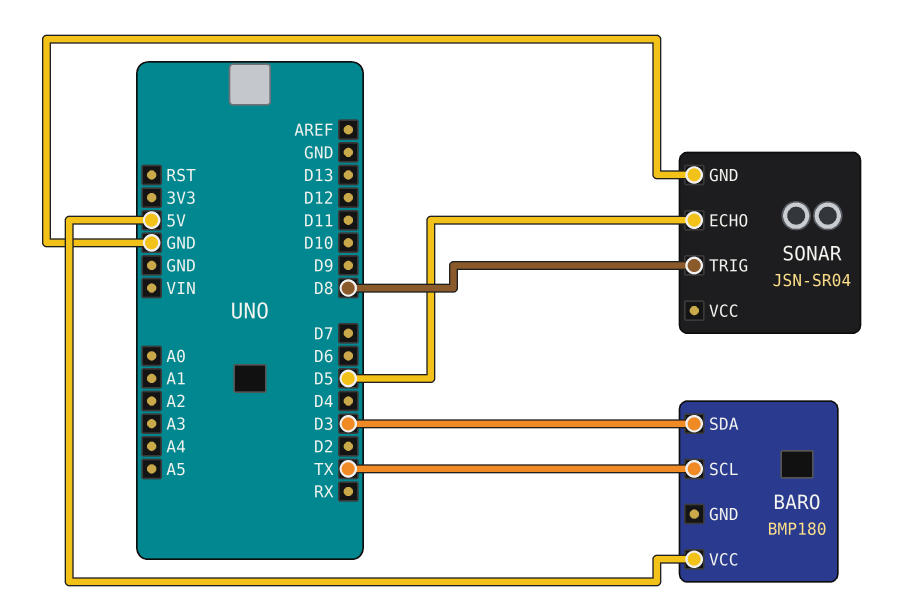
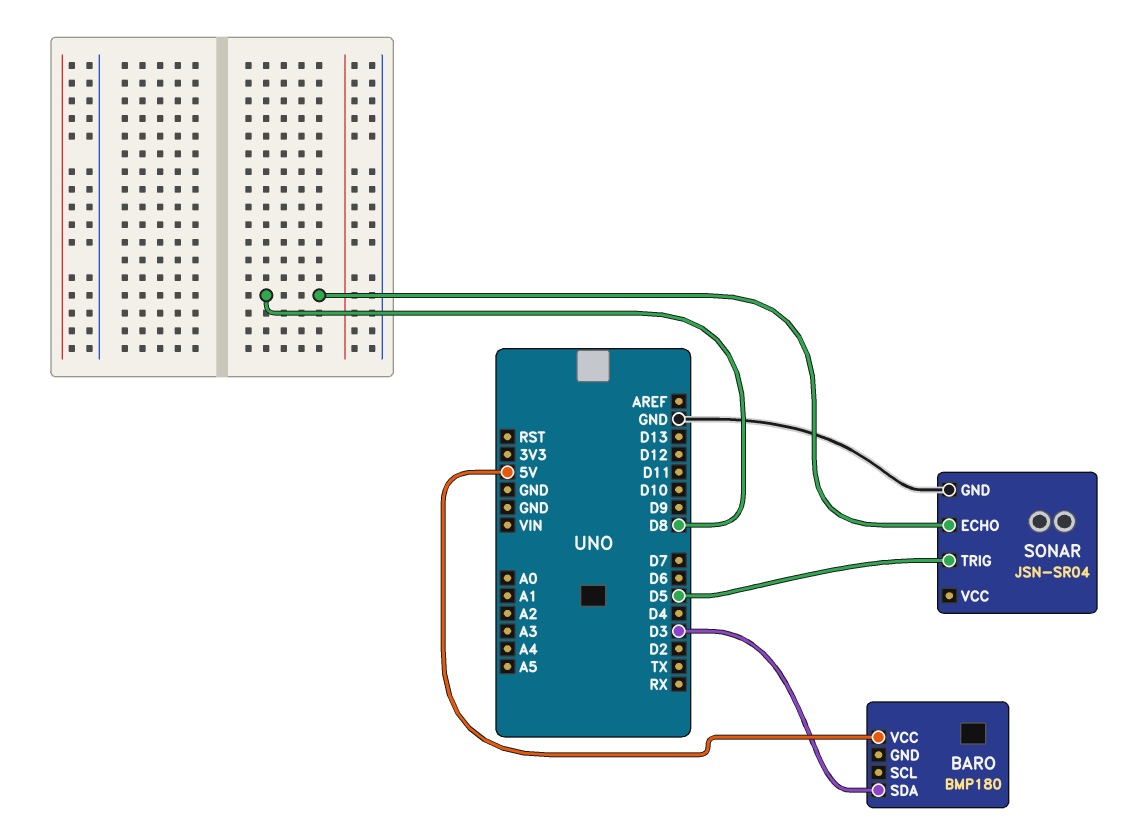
BARO pin SCL: TX -> none
SONAR pin ECHO: D5 -> D8
SONAR pin TRIG: D8 -> D5

